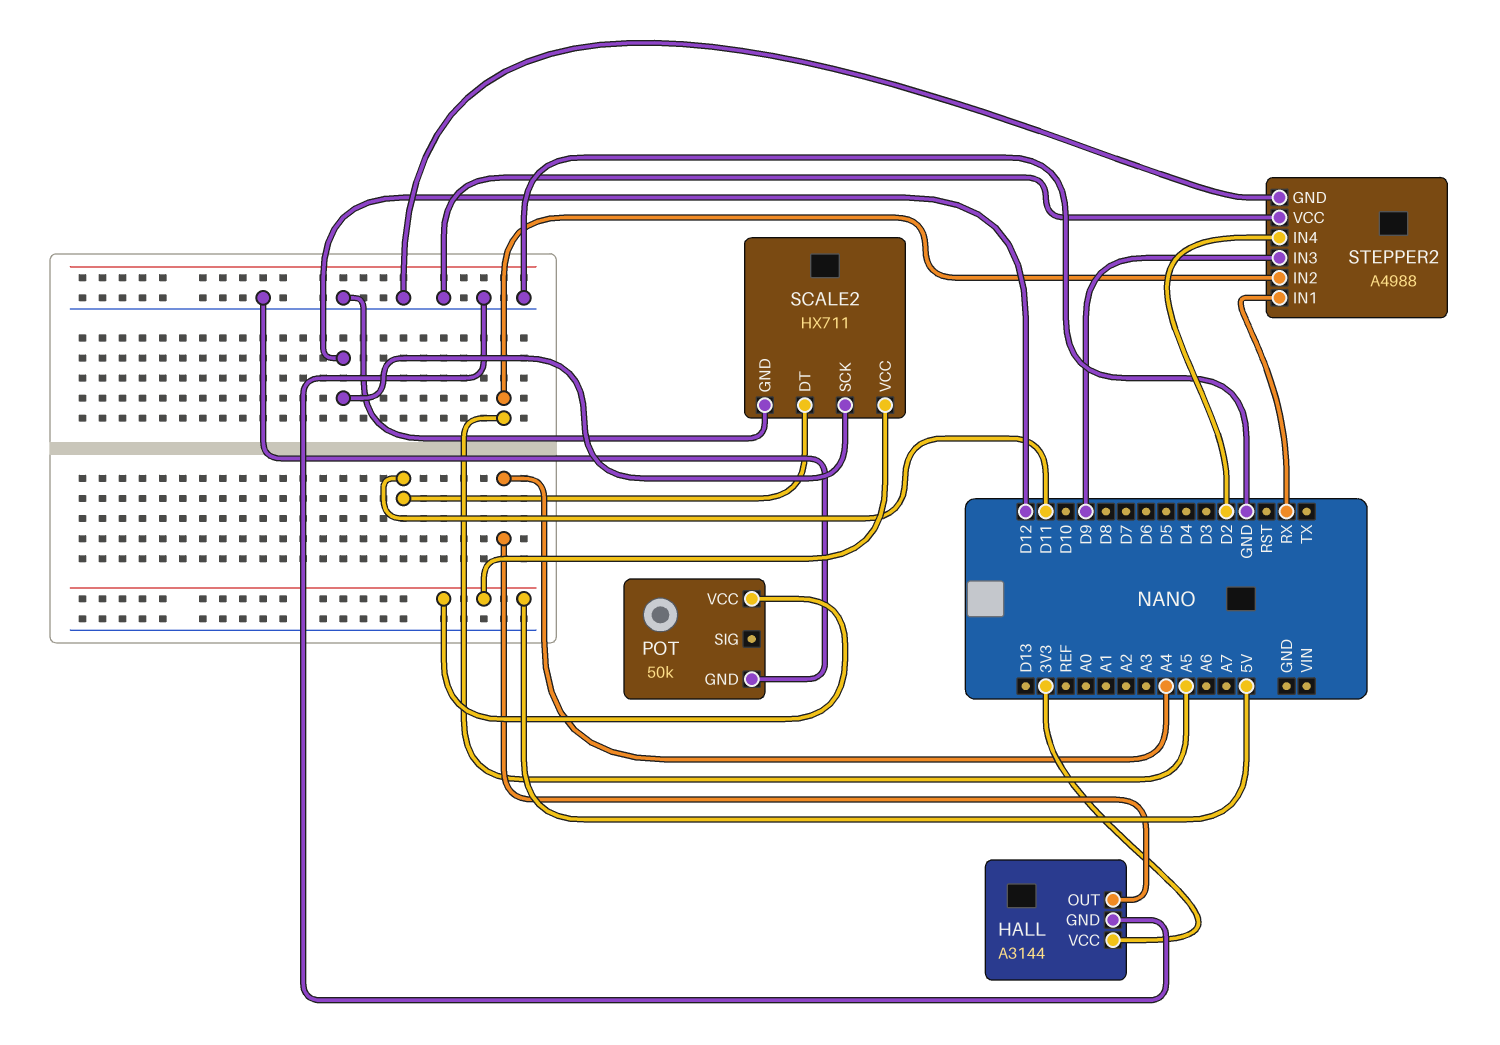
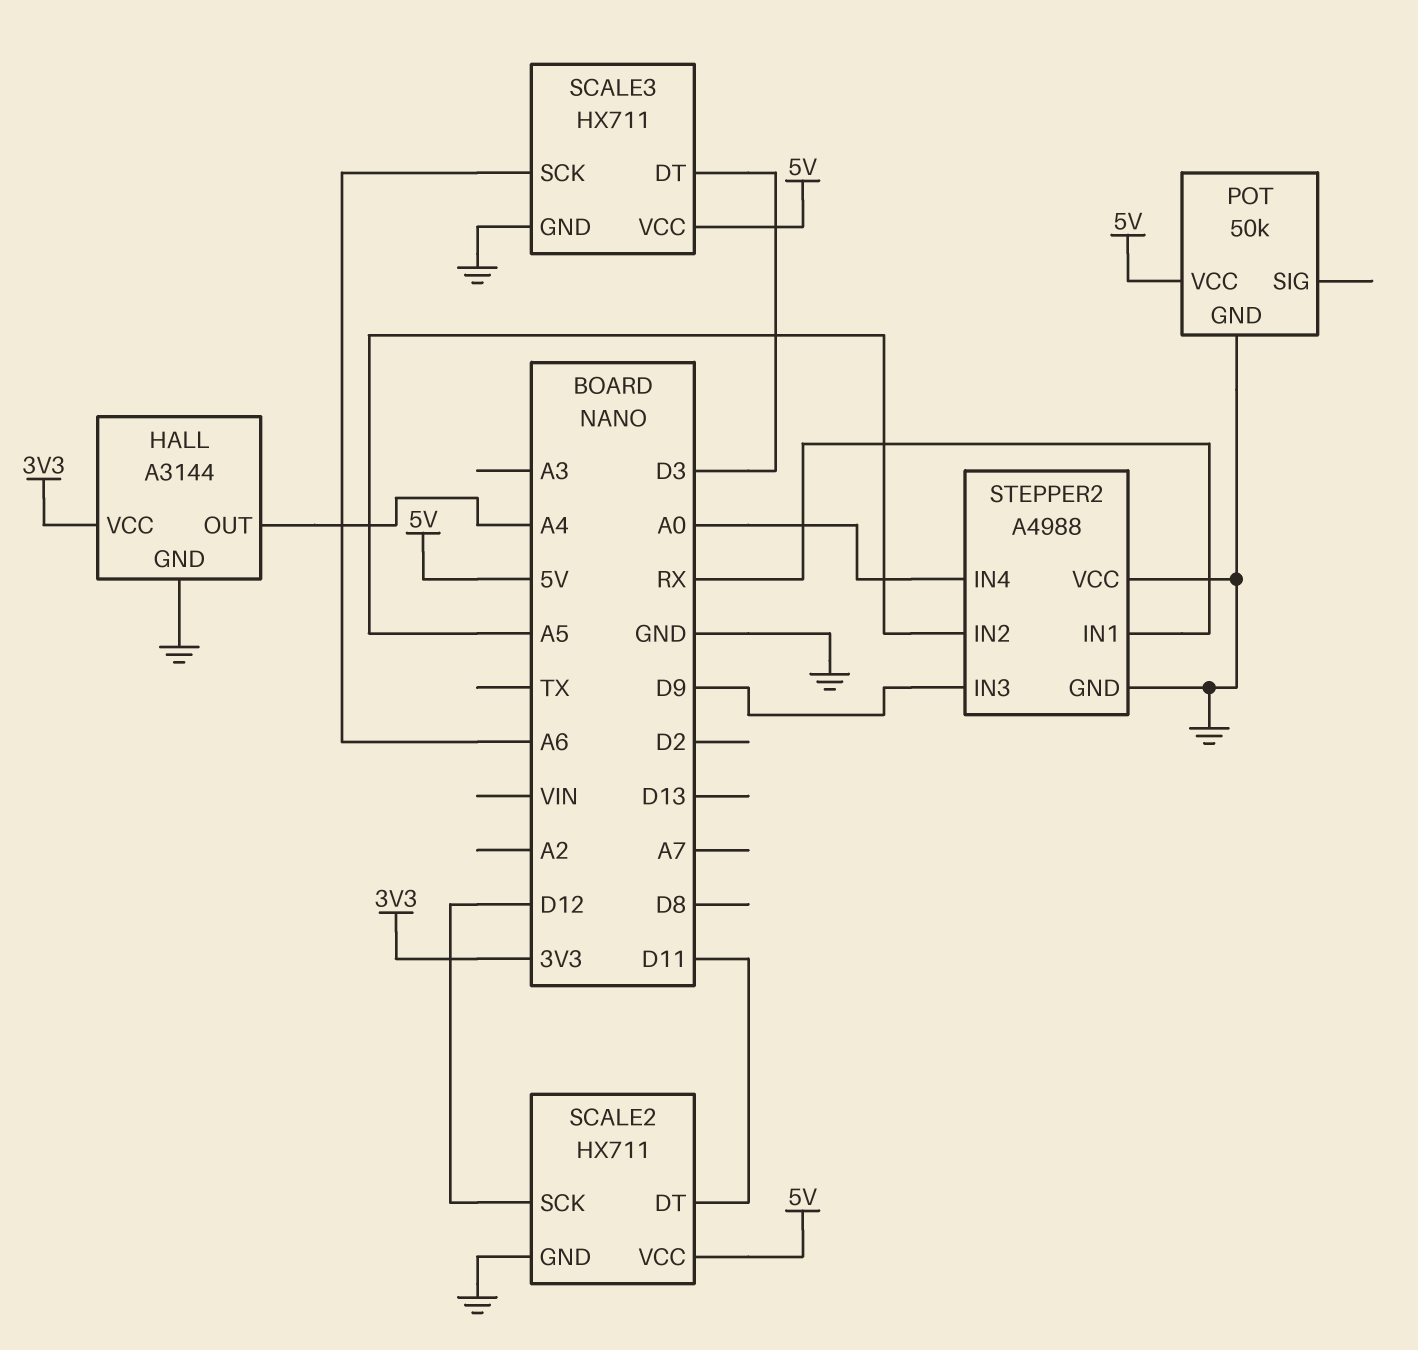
SCALE3: none -> HX711
SCALE3 pin DT: none -> D3
SCALE3 pin GND: none -> GND
SCALE3 pin SCK: none -> A6
SCALE3 pin VCC: none -> 5V
STEPPER2 pin IN4: D2 -> A0

